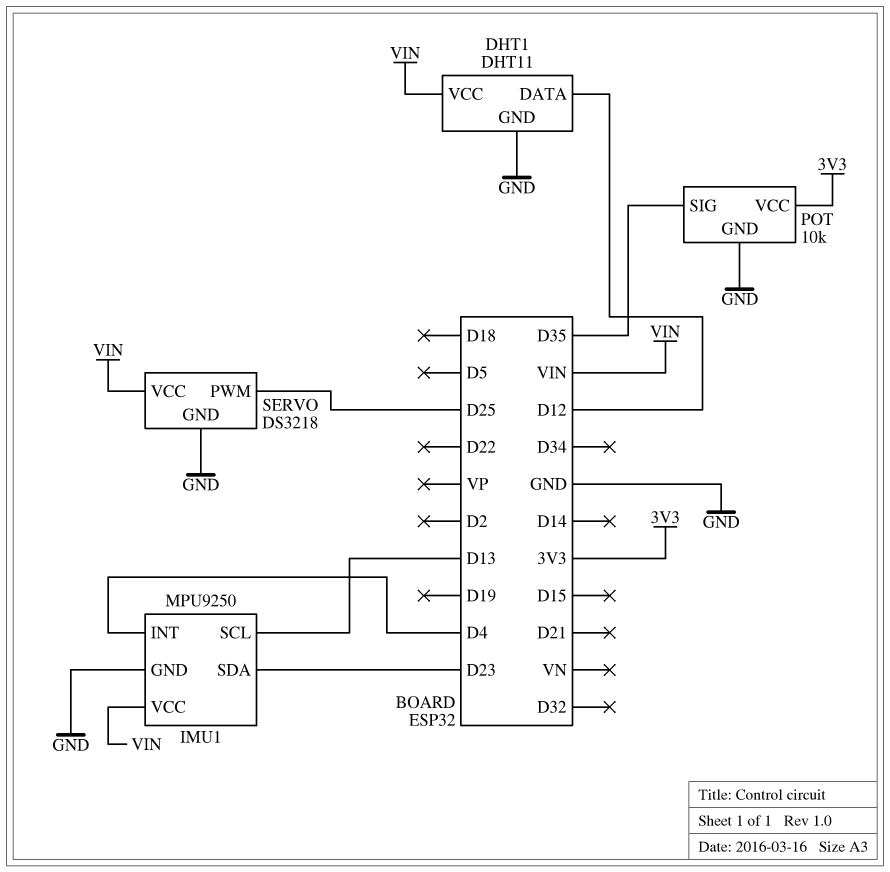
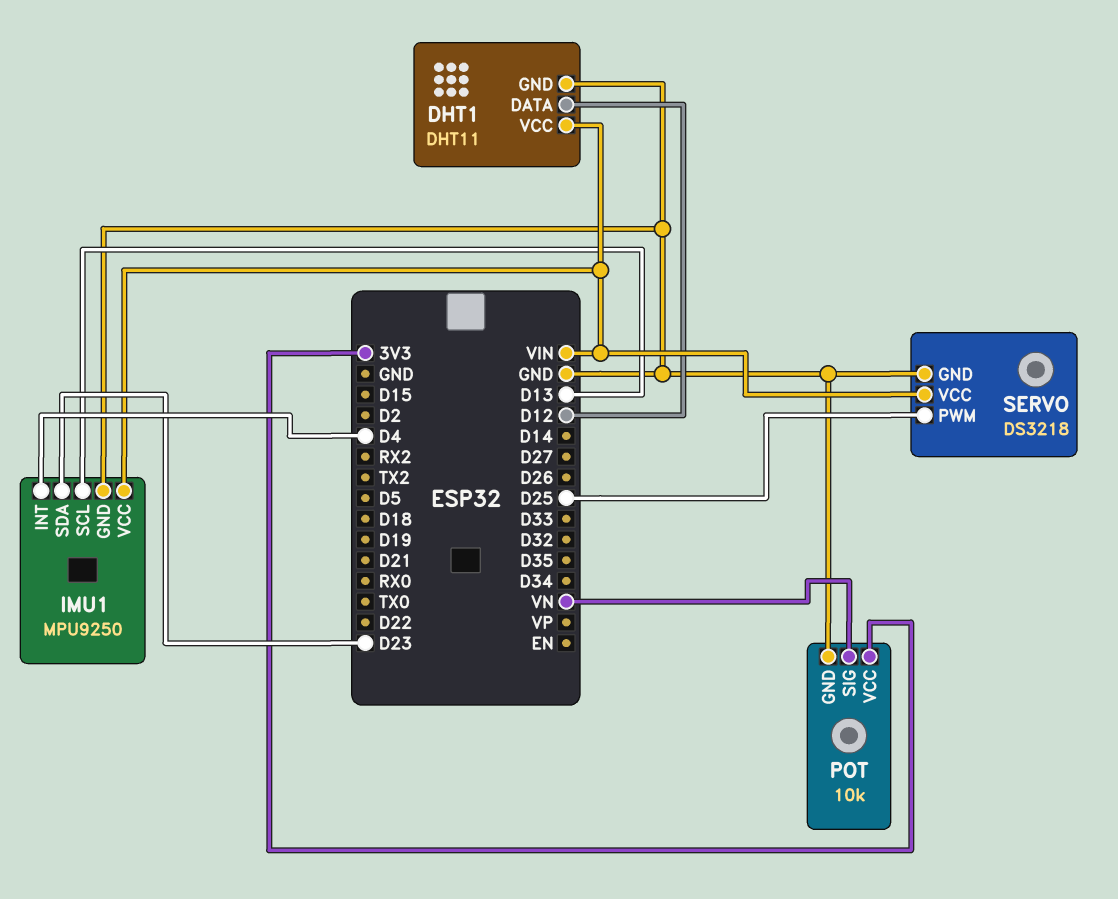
POT pin SIG: D35 -> VN

